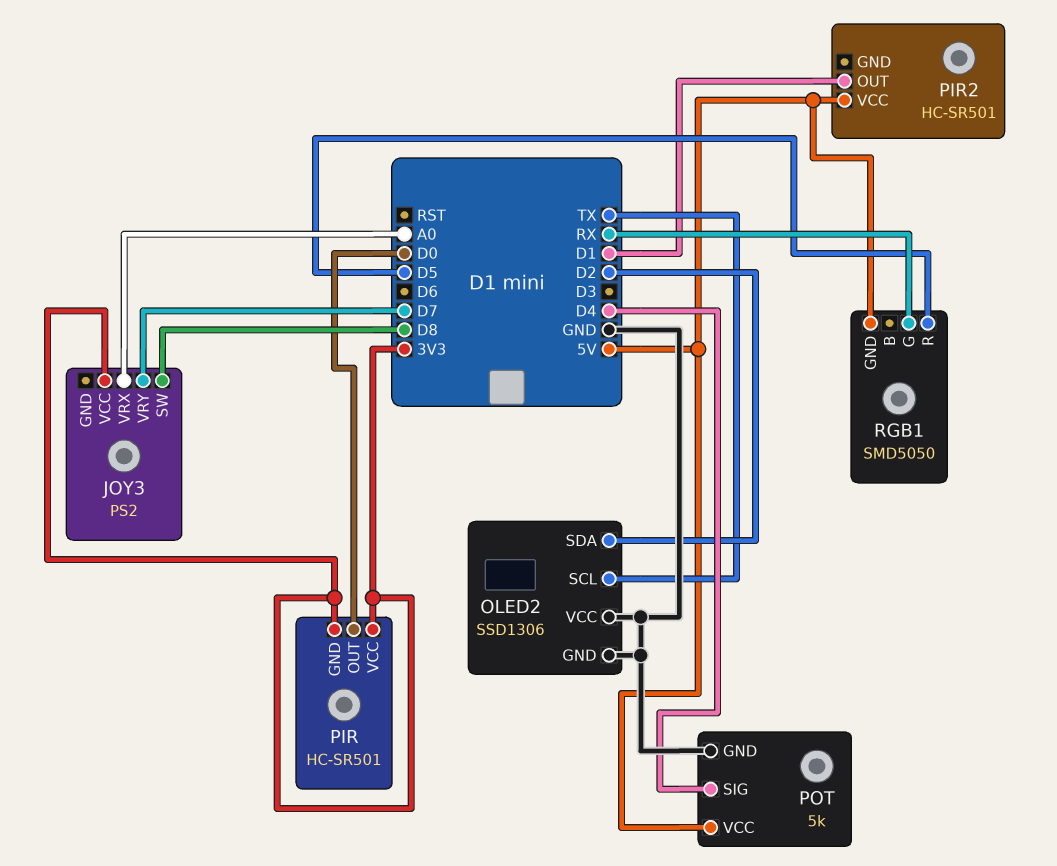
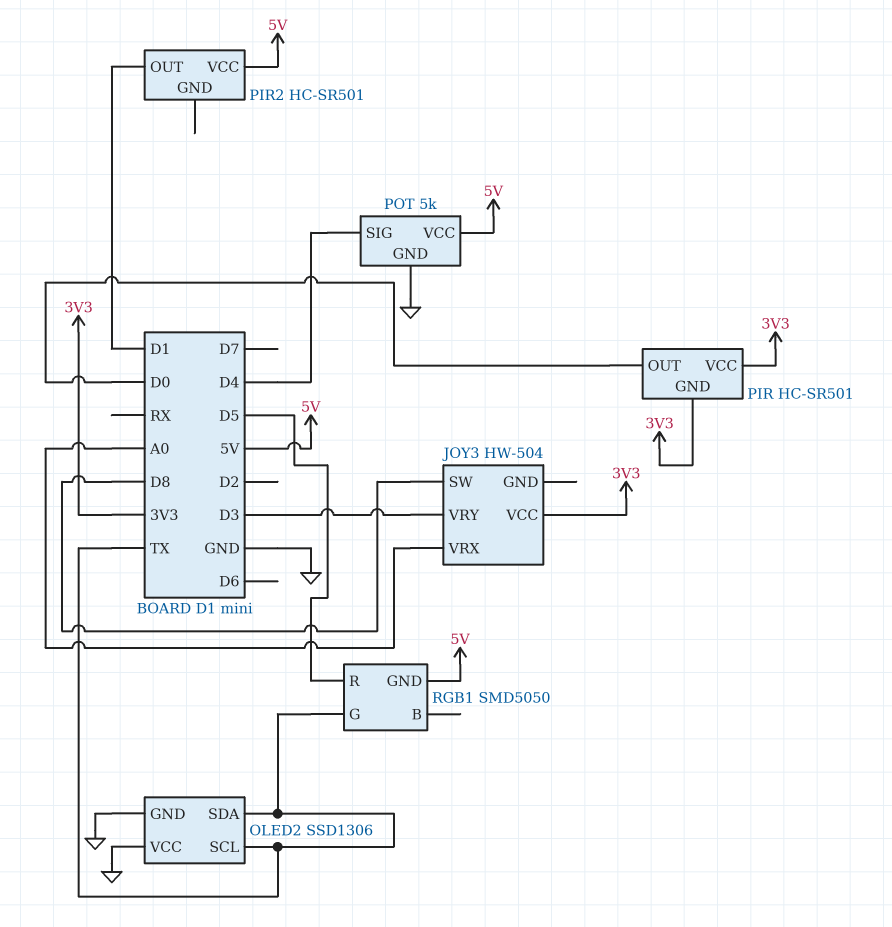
JOY3: PS2 -> HW-504
JOY3 pin VRY: D7 -> D3
OLED2 pin SDA: D2 -> TX
RGB1 pin G: RX -> TX

